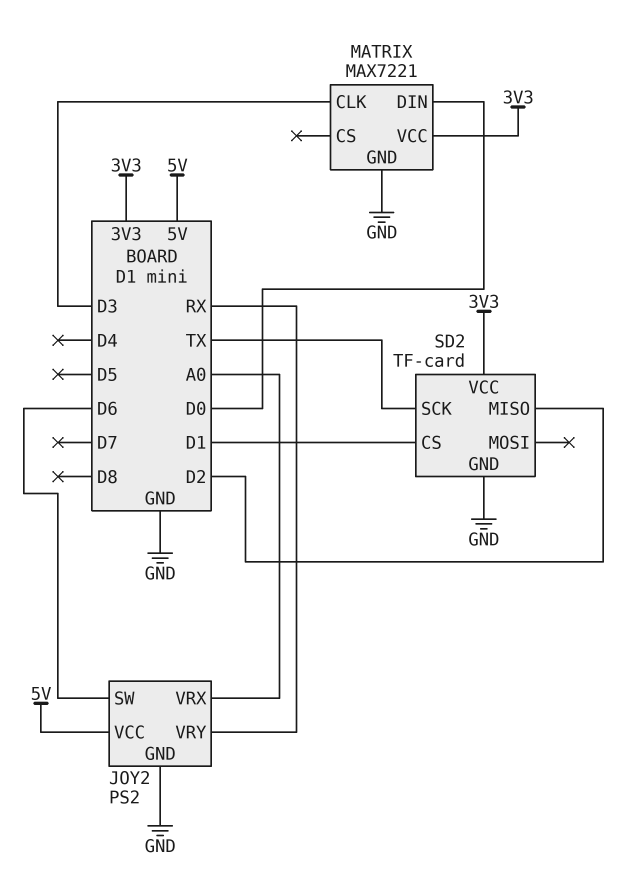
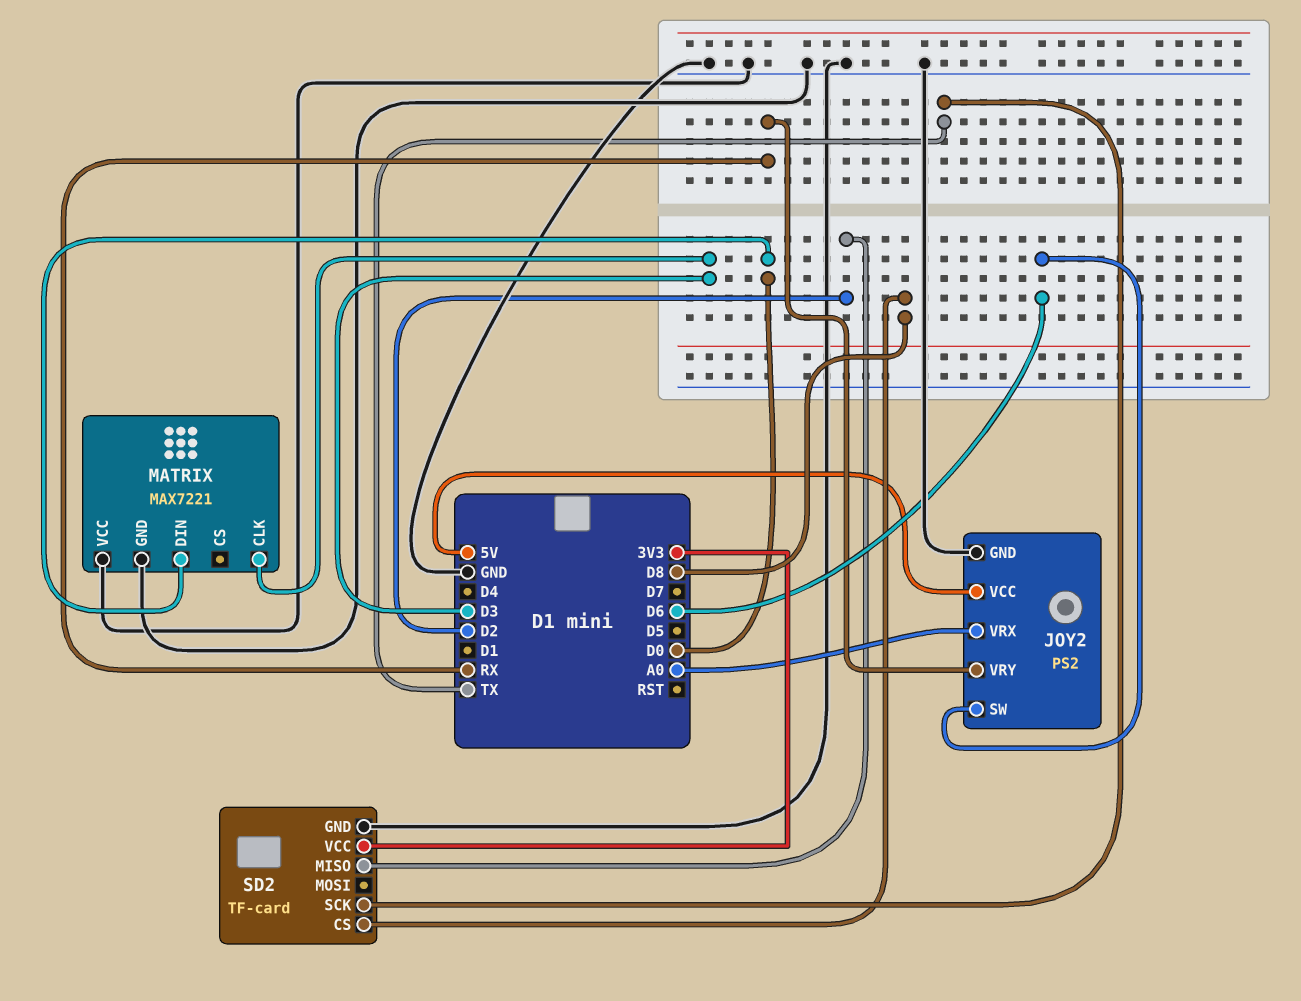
MATRIX pin VCC: 3V3 -> GND
SD2 pin CS: D1 -> D8

